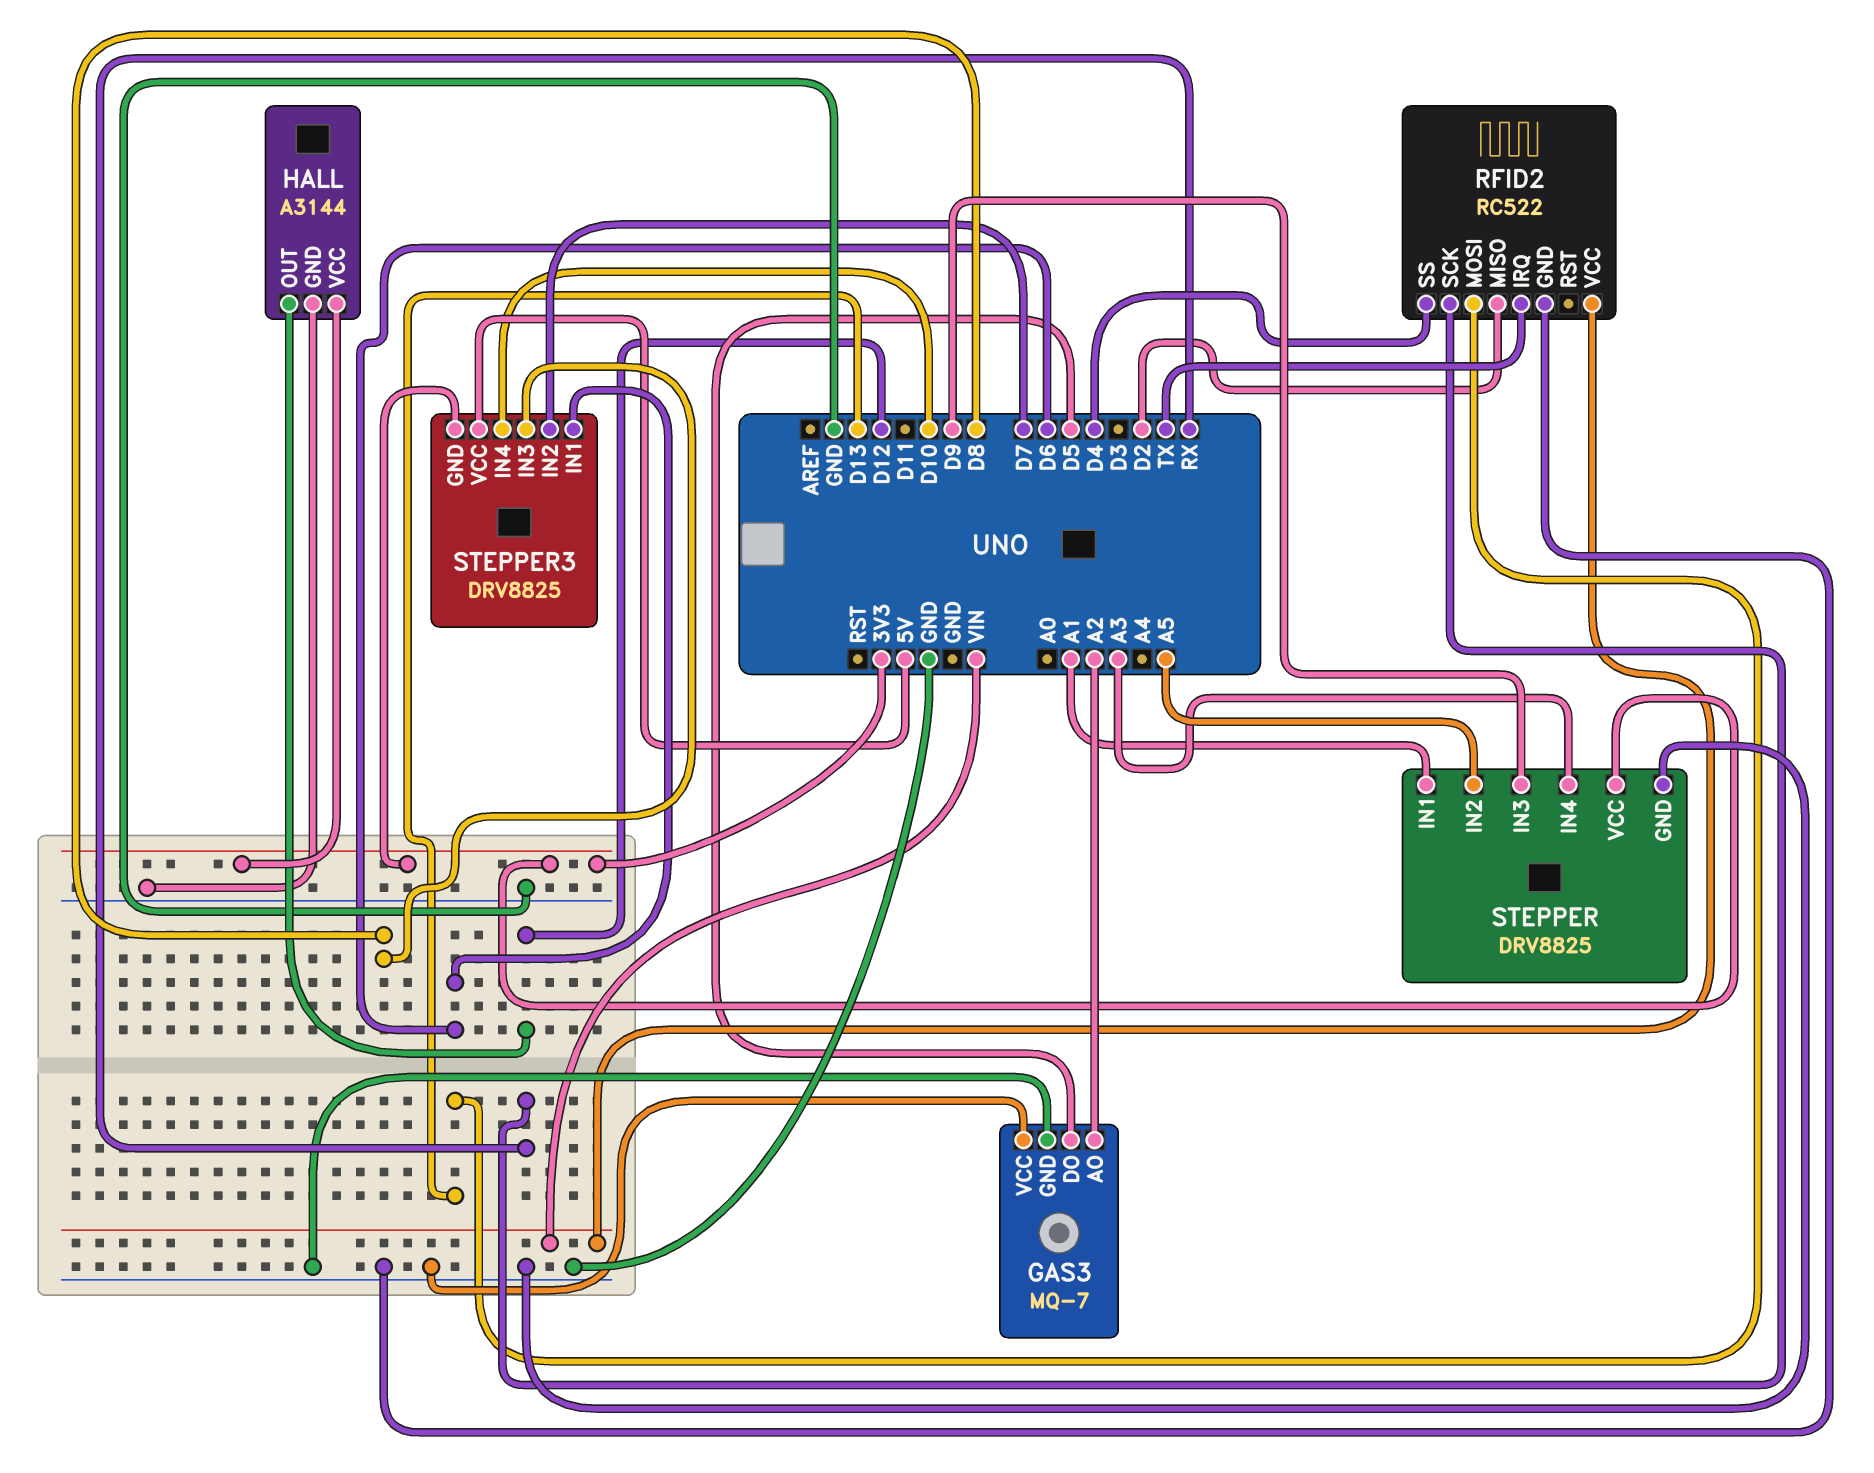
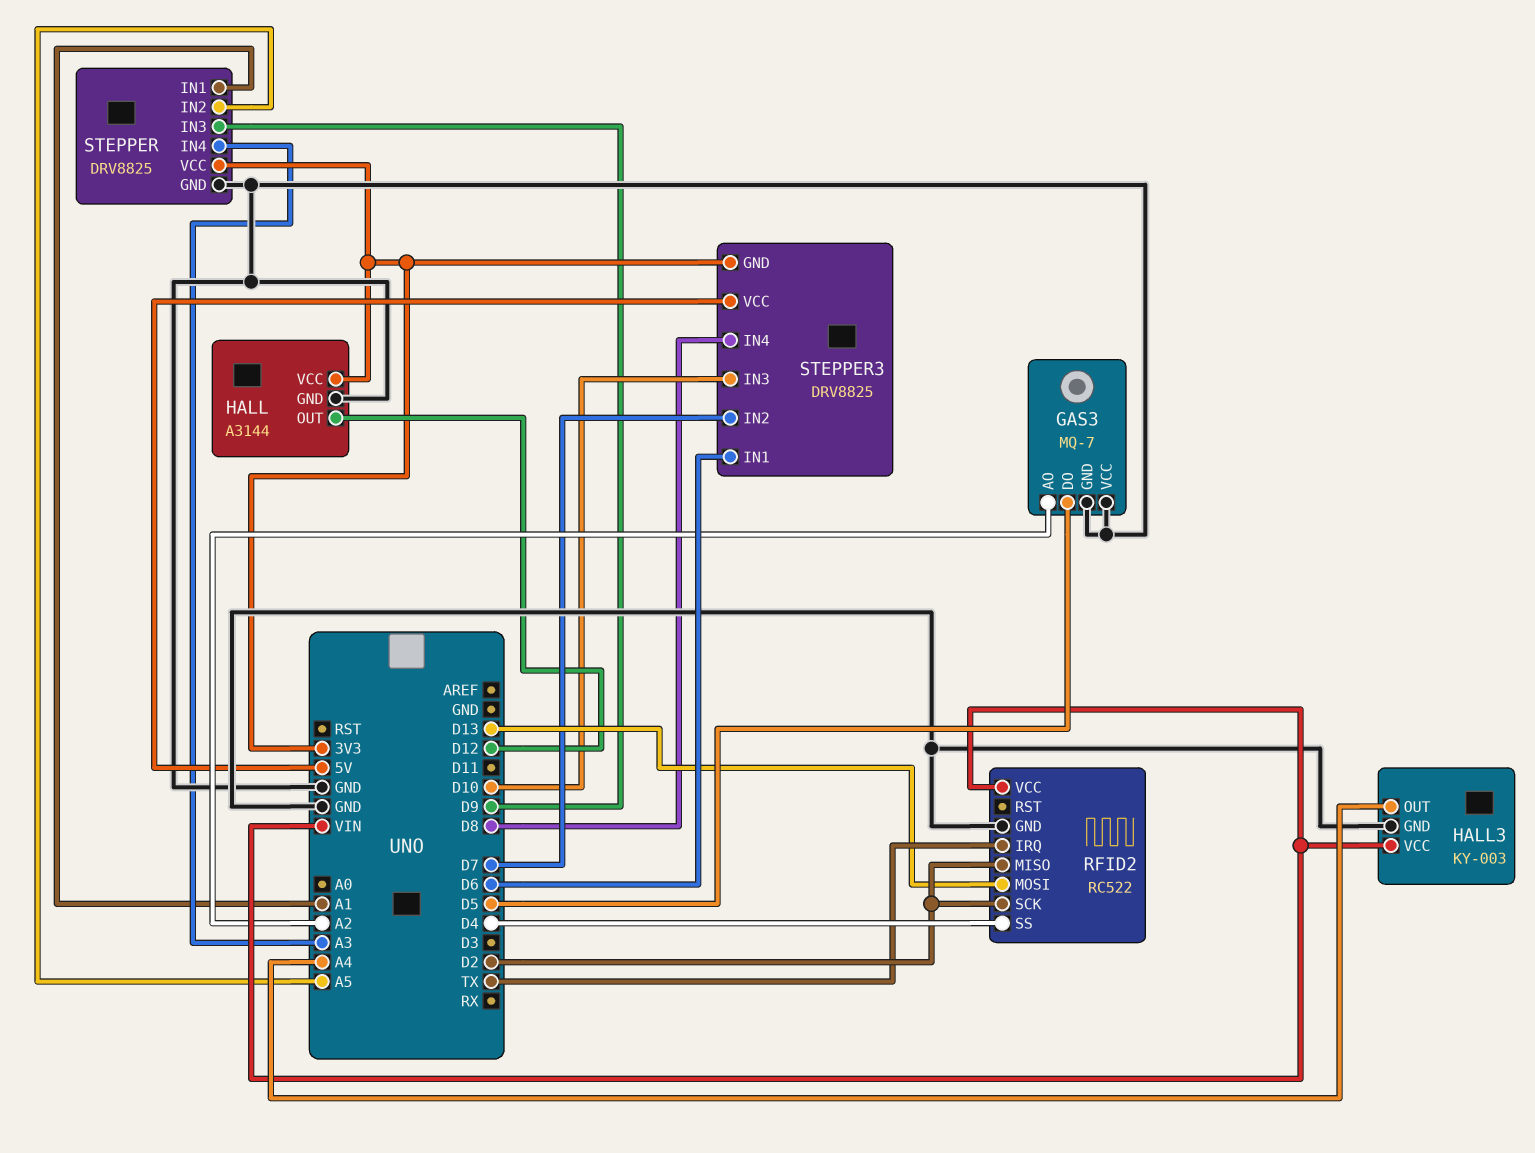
HALL3: none -> KY-003
HALL3 pin GND: none -> GND
HALL3 pin OUT: none -> A4
HALL3 pin VCC: none -> VIN
RFID2 pin SCK: RX -> D2
STEPPER3 pin IN3: D8 -> D10
STEPPER3 pin IN4: D10 -> D8

